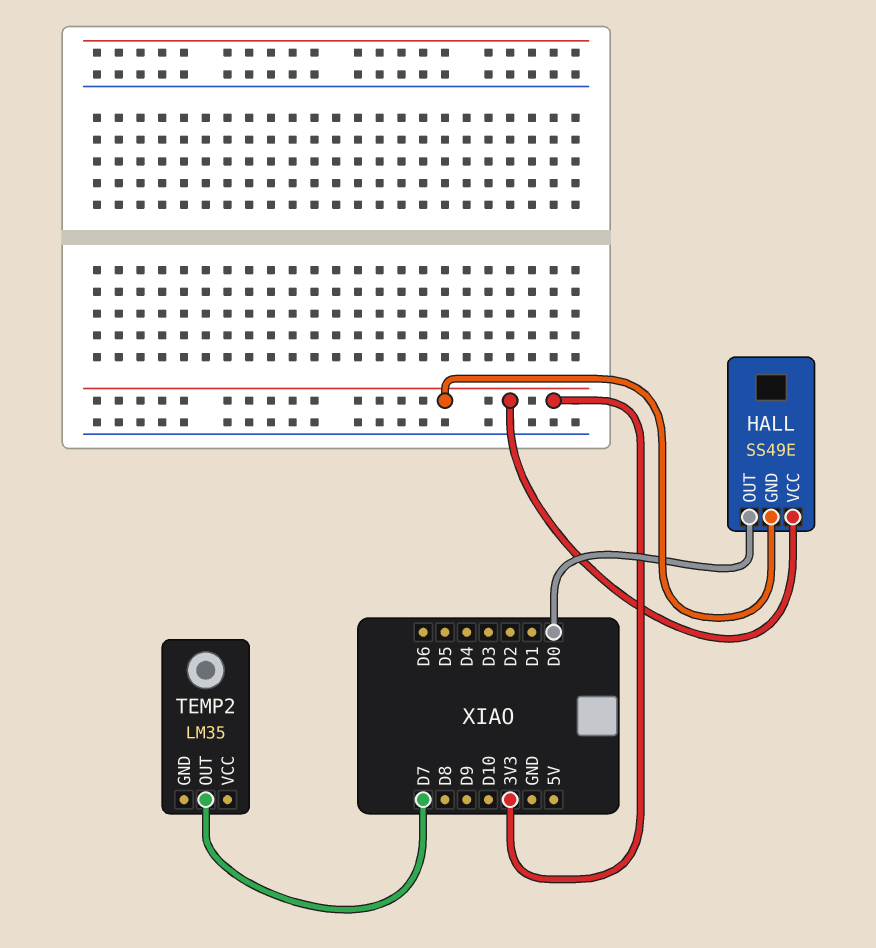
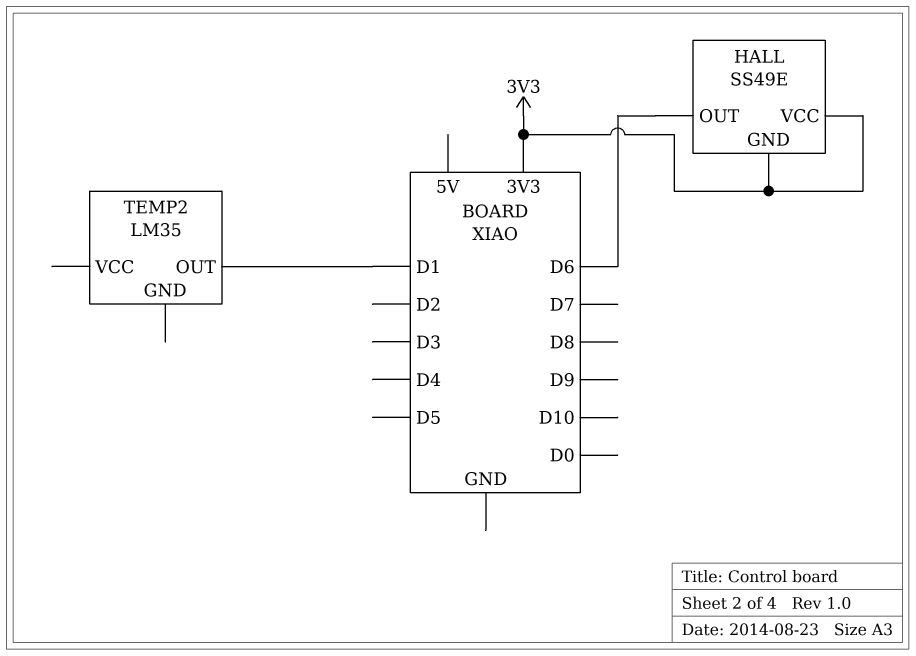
HALL pin OUT: D0 -> D6
TEMP2 pin OUT: D7 -> D1

